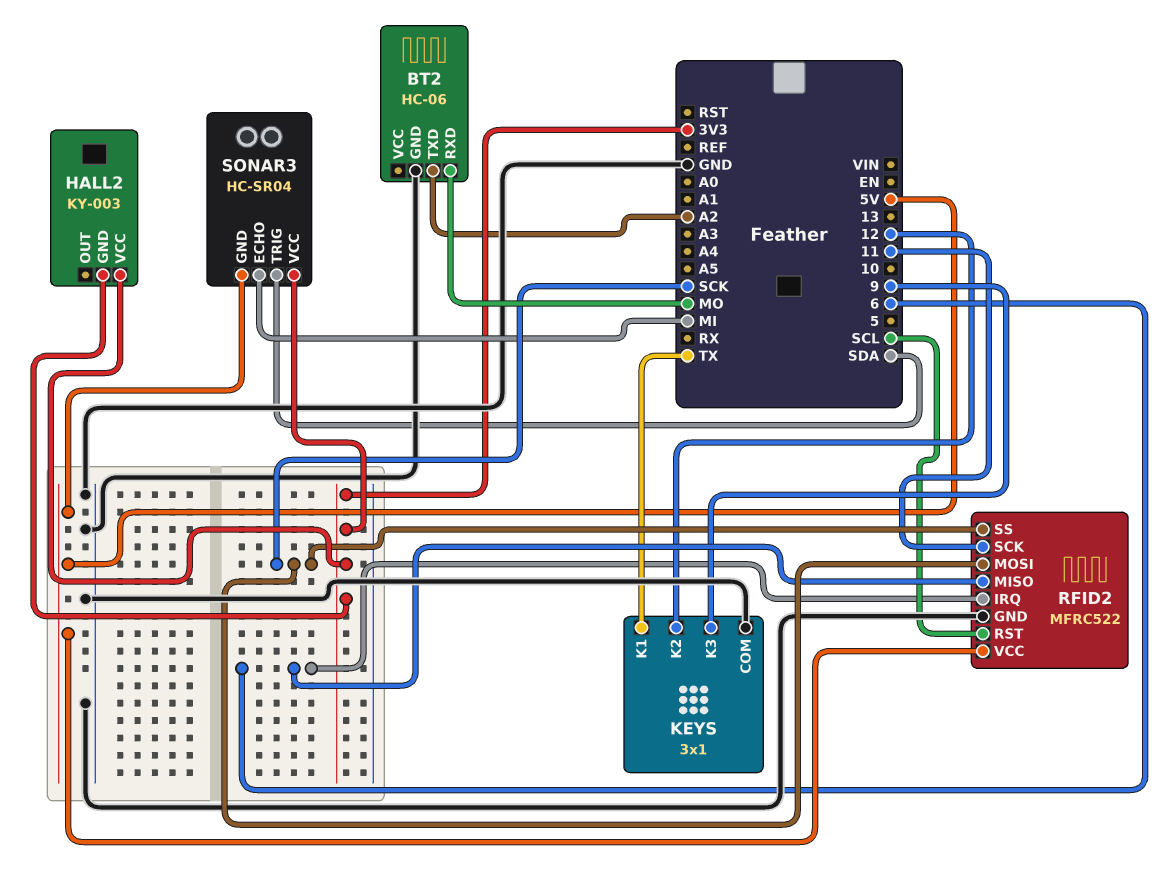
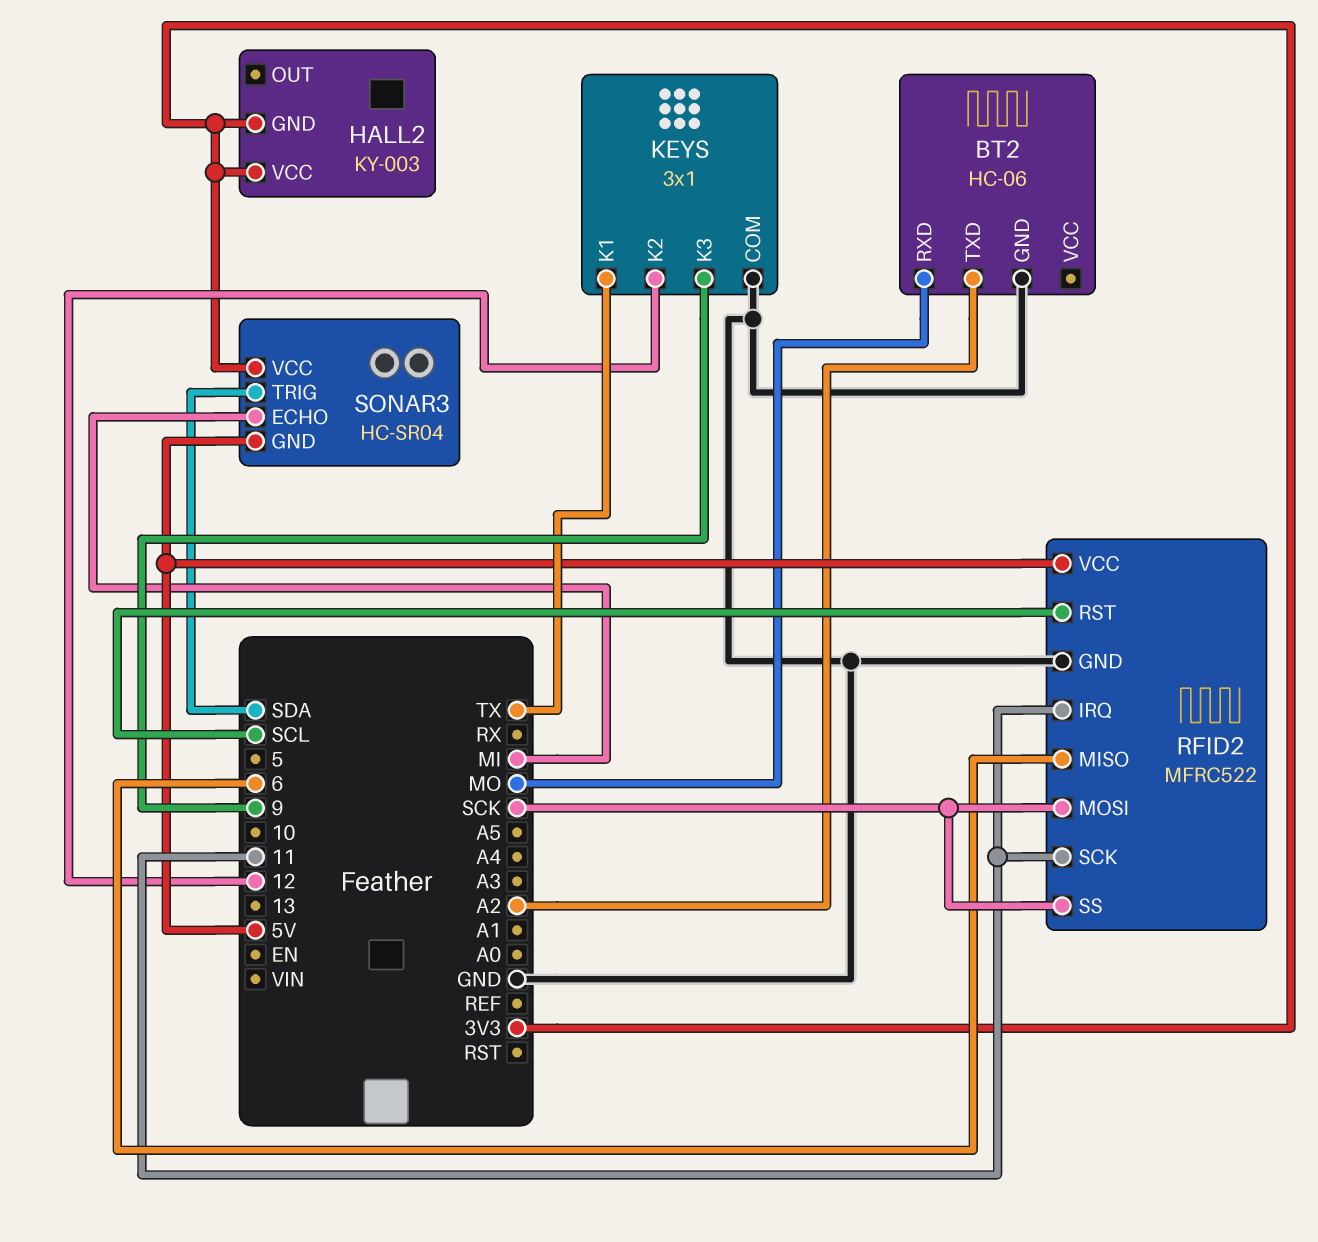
RFID2 pin IRQ: 6 -> 11

